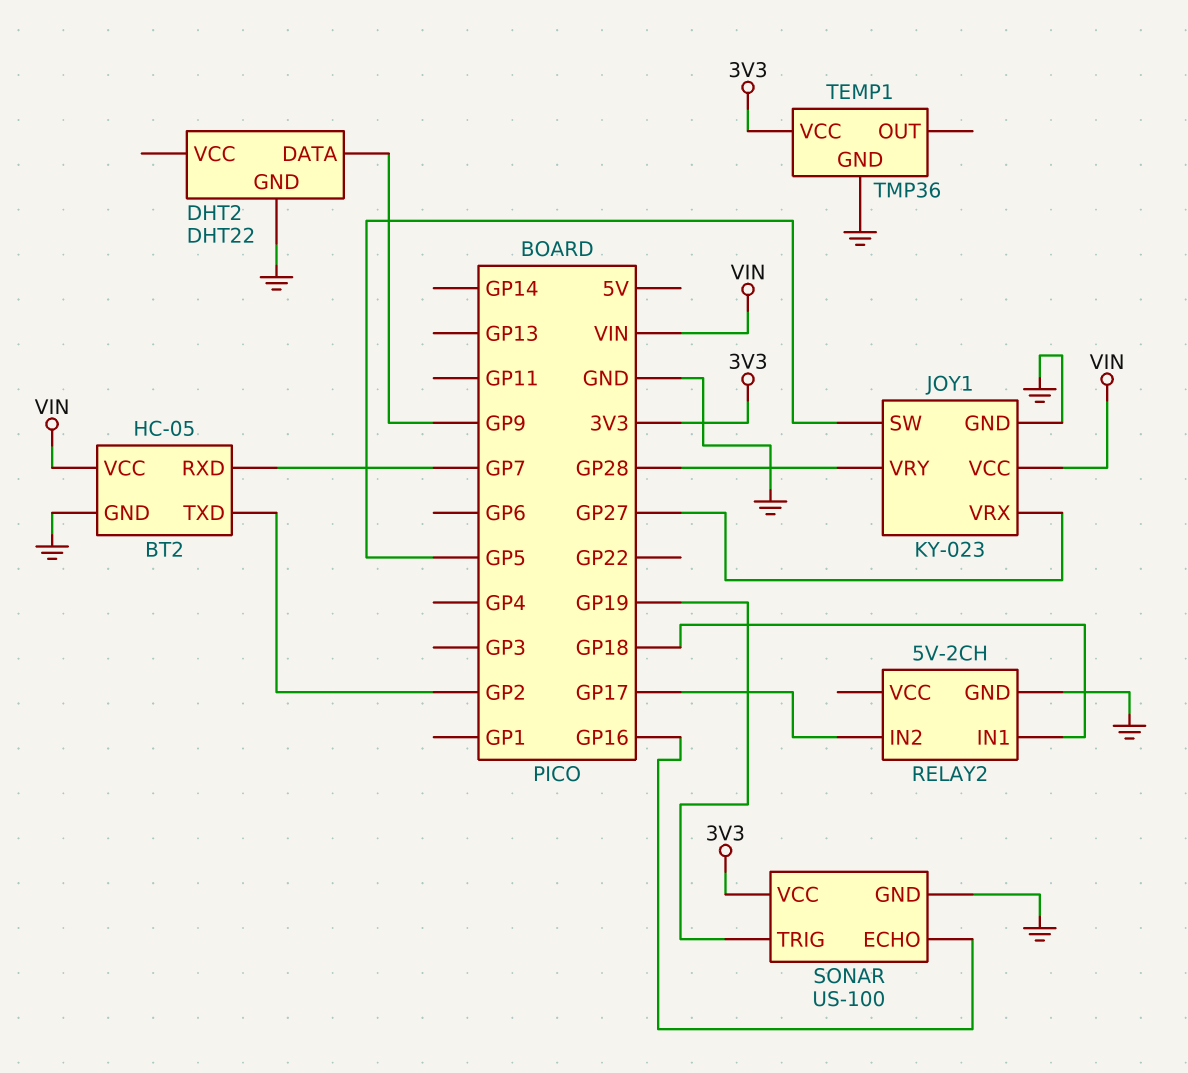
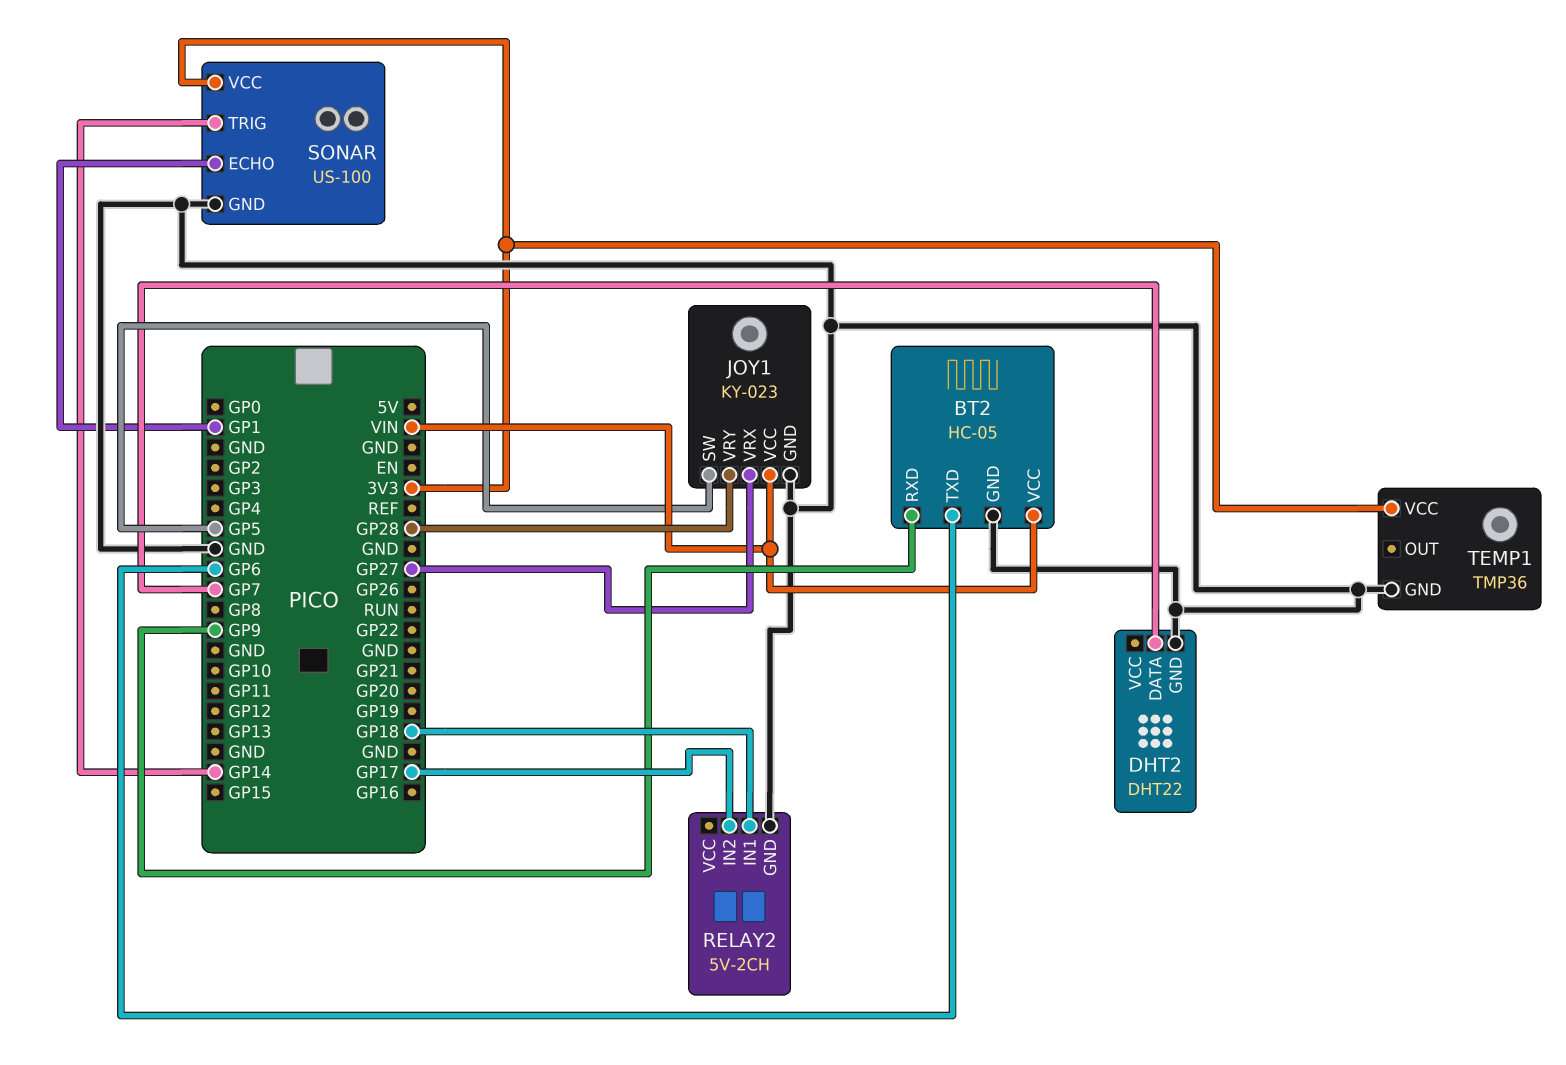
BT2 pin RXD: GP7 -> GP9
BT2 pin TXD: GP2 -> GP6
DHT2 pin DATA: GP9 -> GP7
SONAR pin ECHO: GP16 -> GP1
SONAR pin TRIG: GP19 -> GP14

